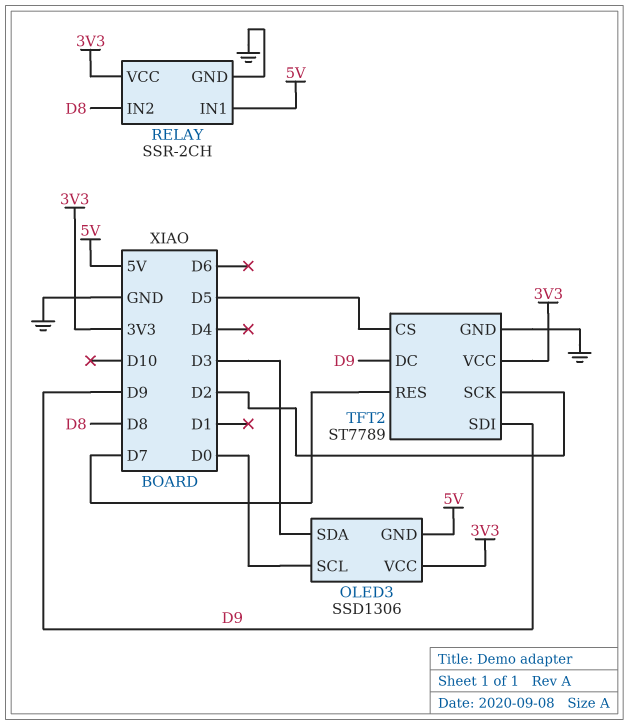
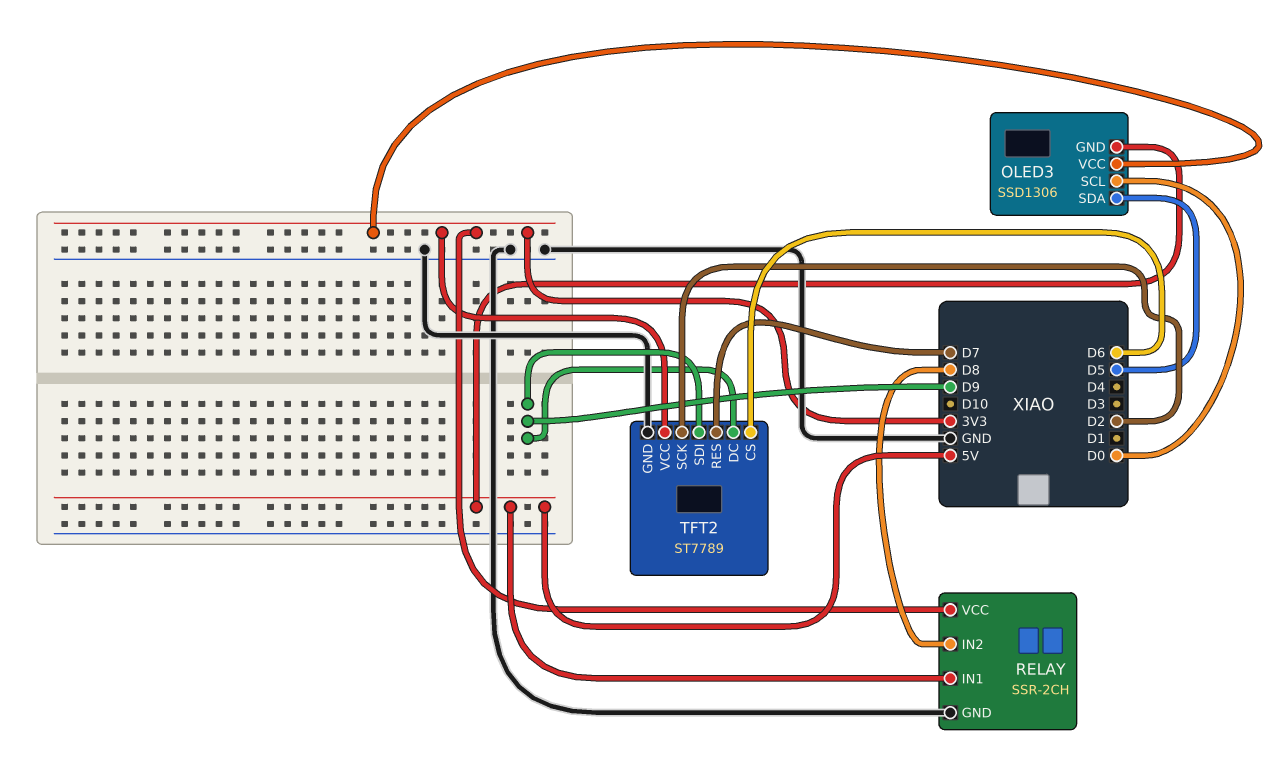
OLED3 pin SDA: D3 -> D5
TFT2 pin CS: D5 -> D6

